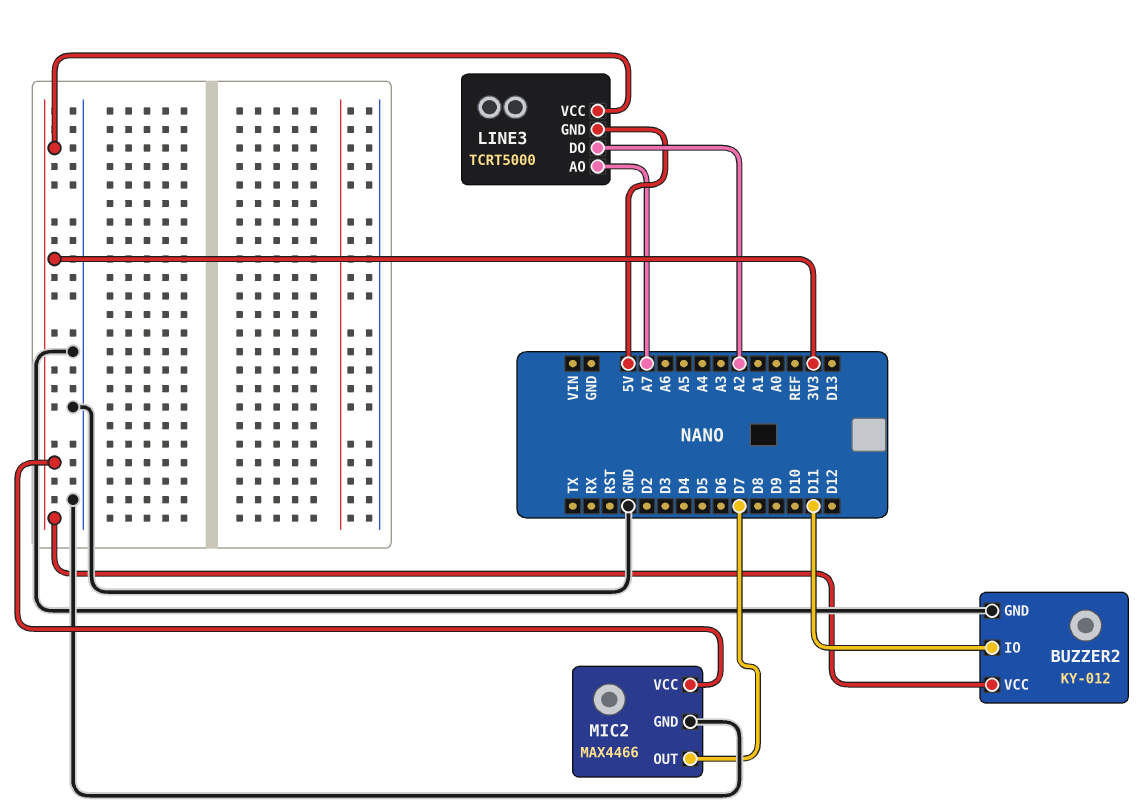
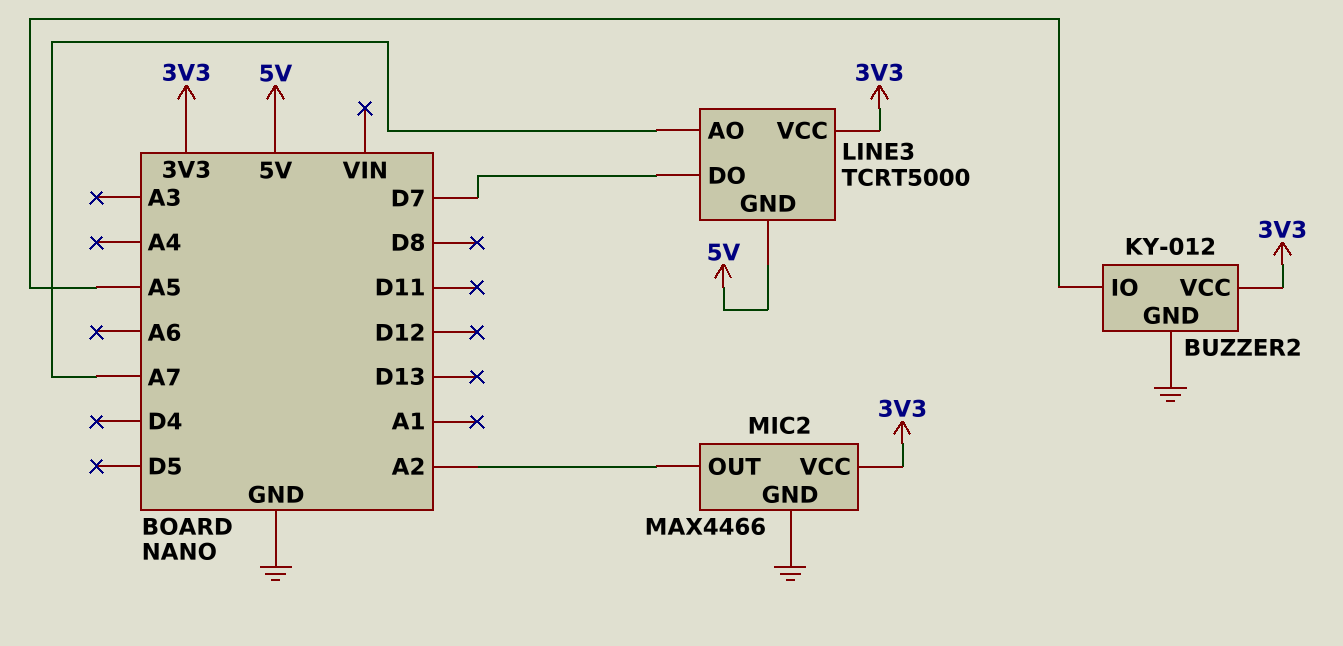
BUZZER2 pin IO: D11 -> A5
LINE3 pin DO: A2 -> D7
MIC2 pin OUT: D7 -> A2

